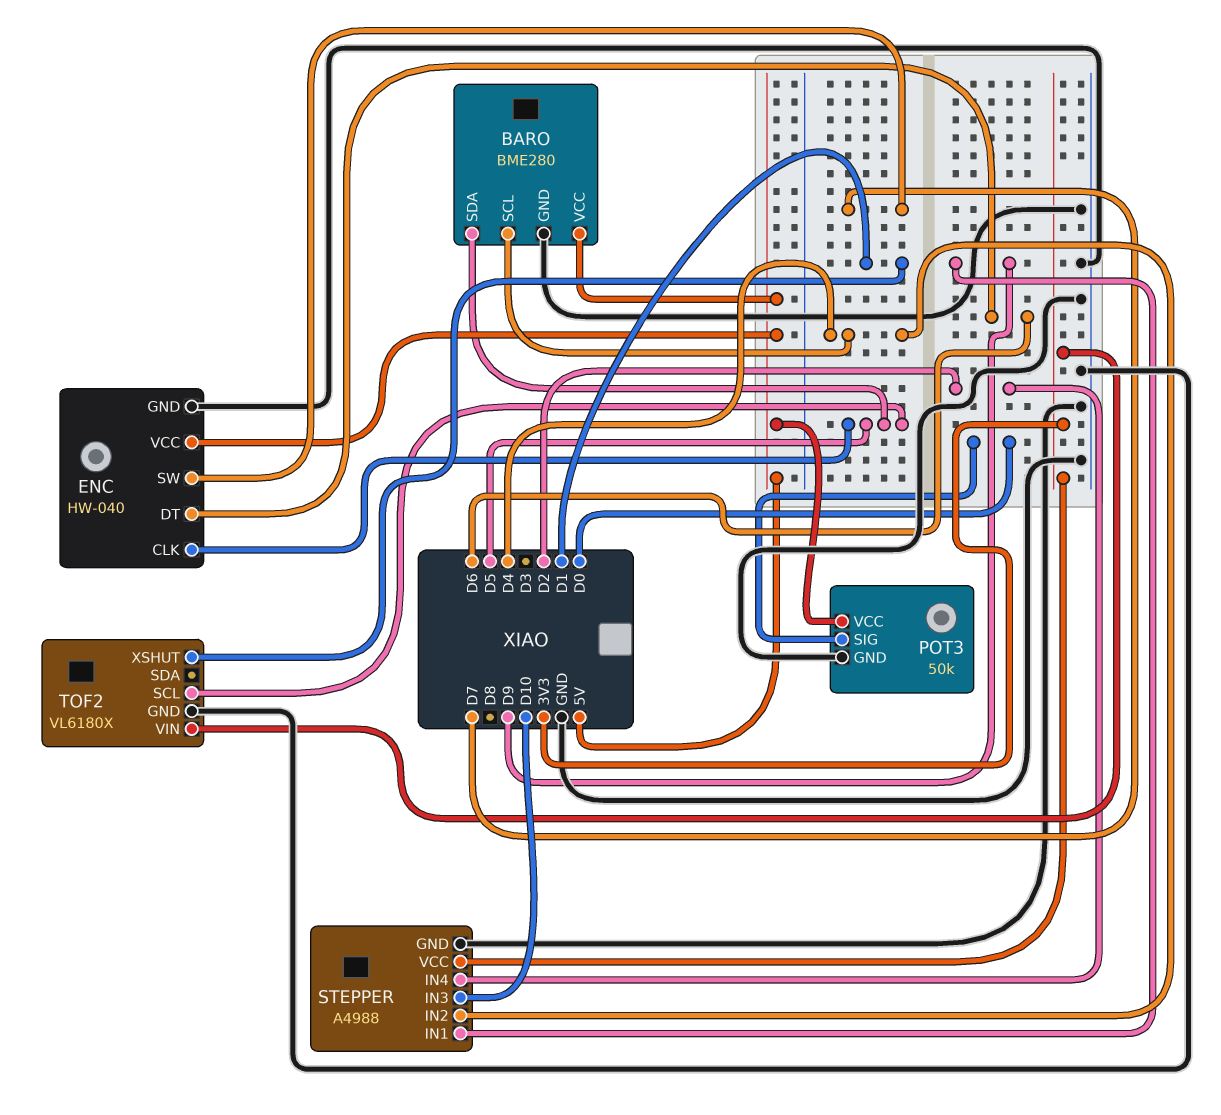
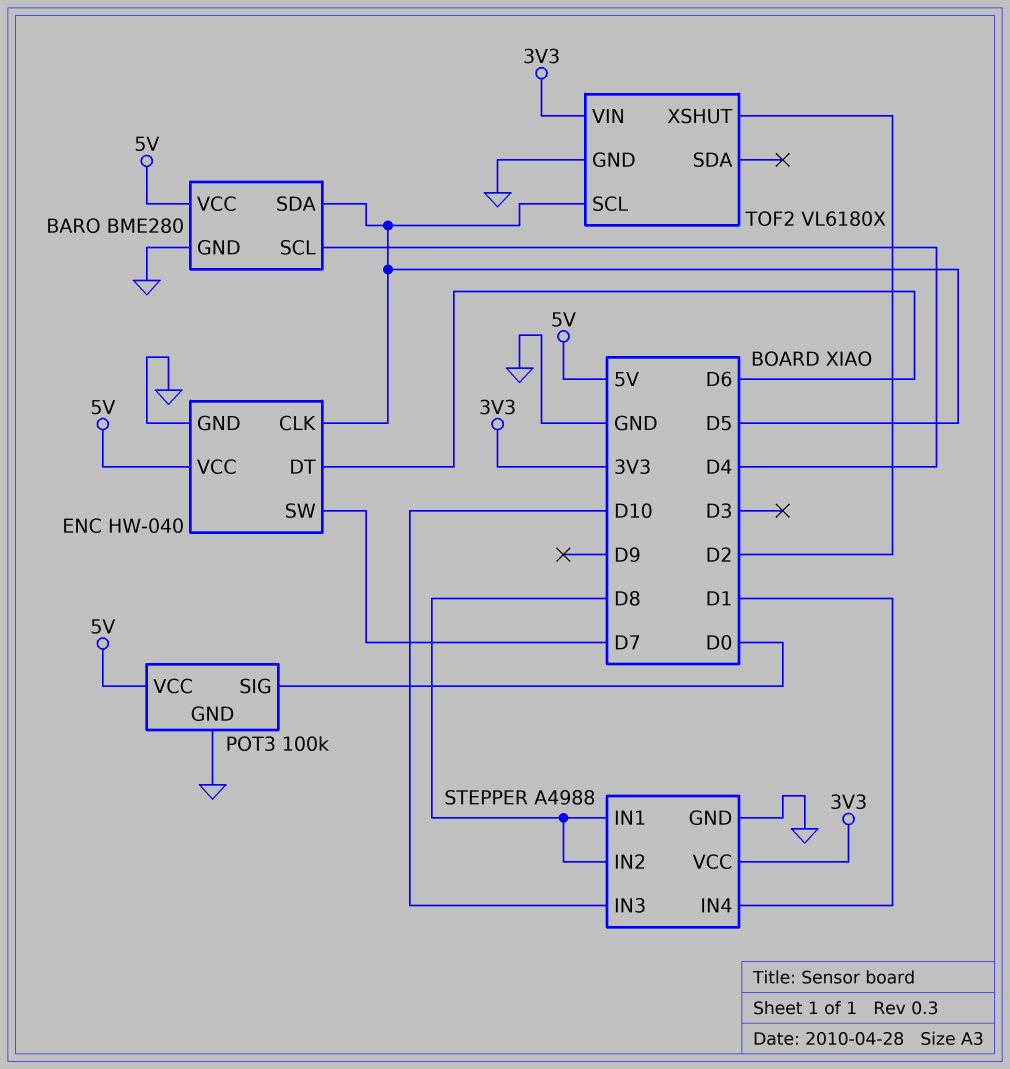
POT3: 50k -> 100k
STEPPER pin IN1: D9 -> D8
STEPPER pin IN2: D4 -> D8
STEPPER pin IN4: D2 -> D1
TOF2 pin XSHUT: D1 -> D2

